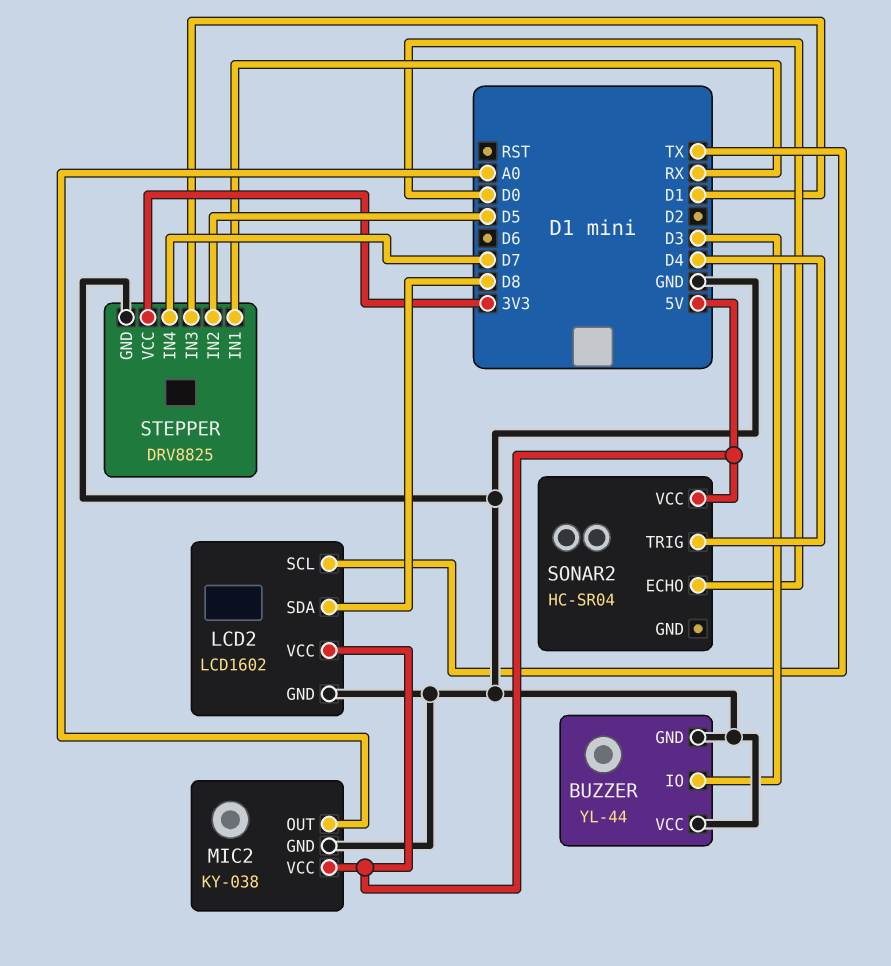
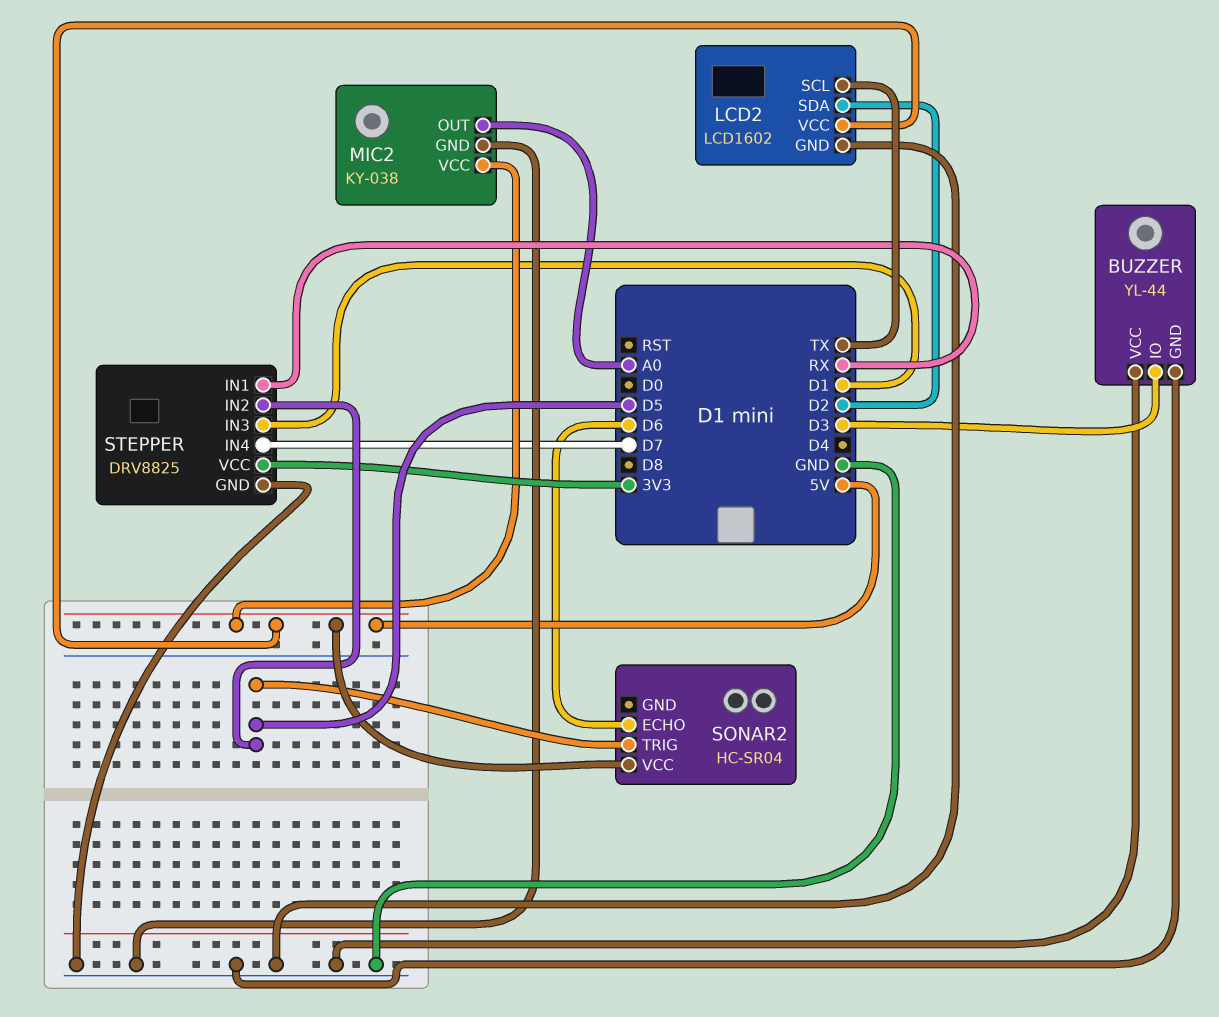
LCD2 pin SDA: D8 -> D2
SONAR2 pin ECHO: D0 -> D6
SONAR2 pin TRIG: D4 -> D5

